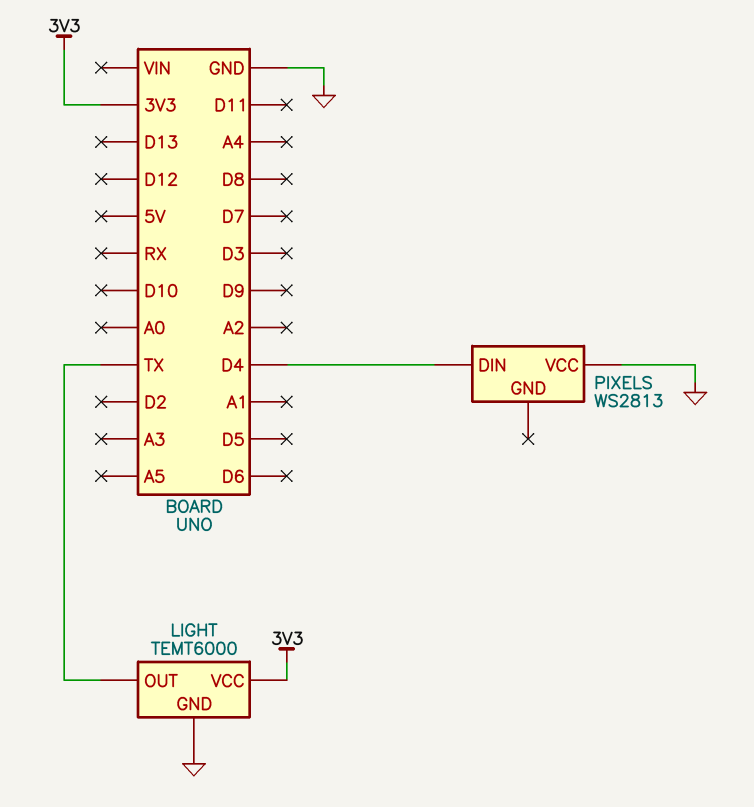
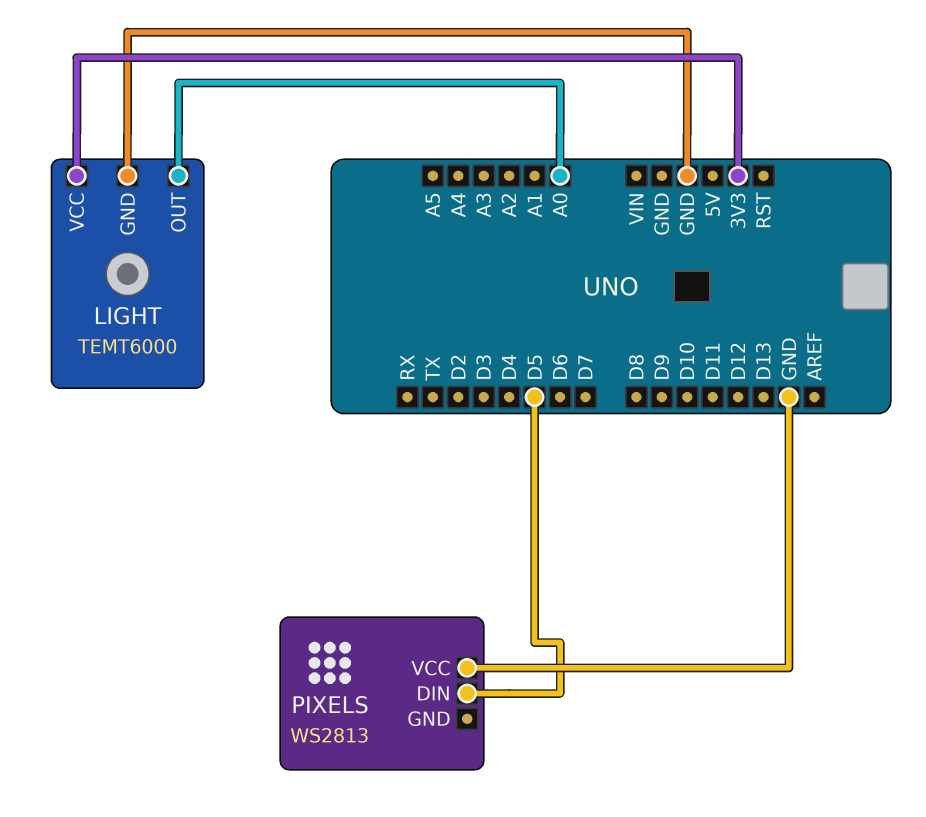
LIGHT pin OUT: TX -> A0
PIXELS pin DIN: D4 -> D5

